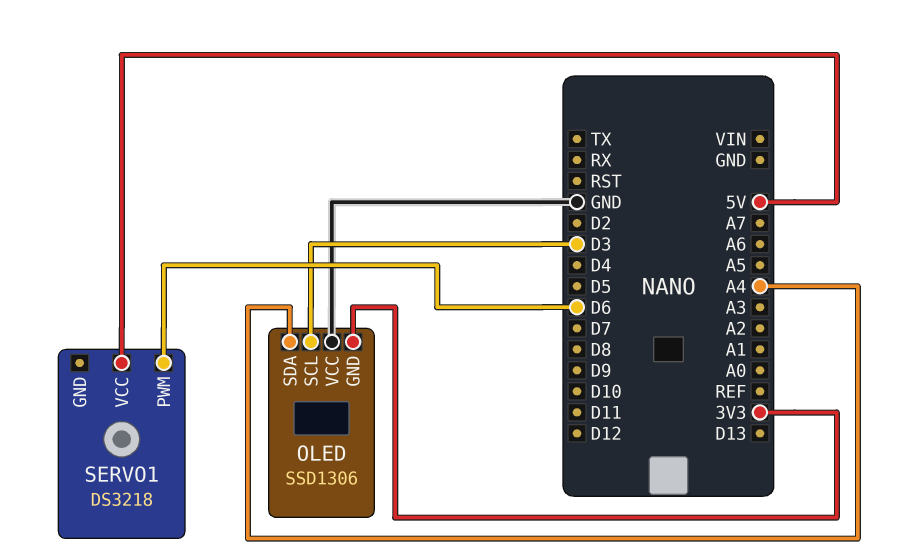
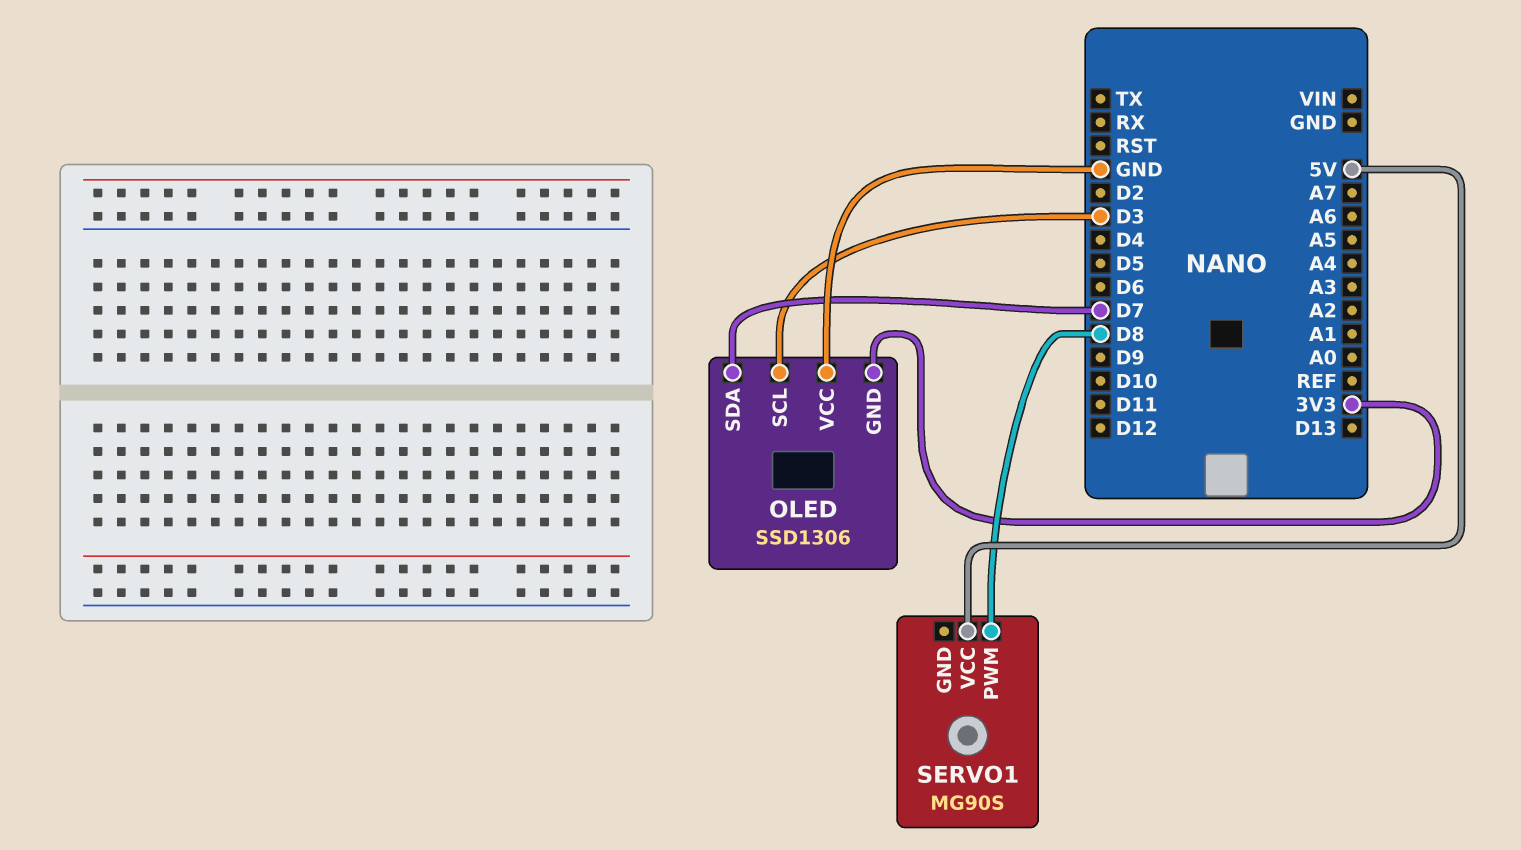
OLED pin SDA: A4 -> D7
SERVO1: DS3218 -> MG90S
SERVO1 pin PWM: D6 -> D8

